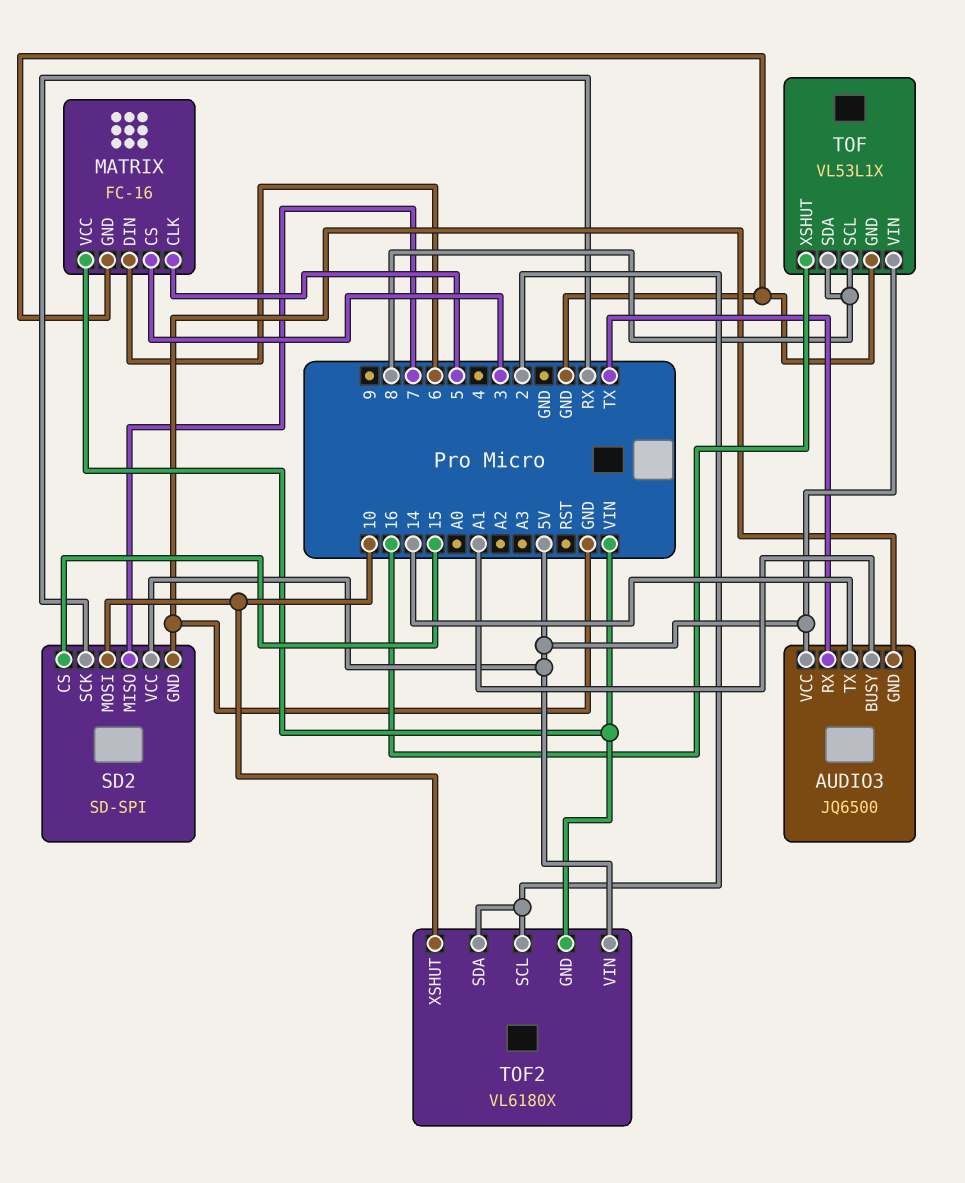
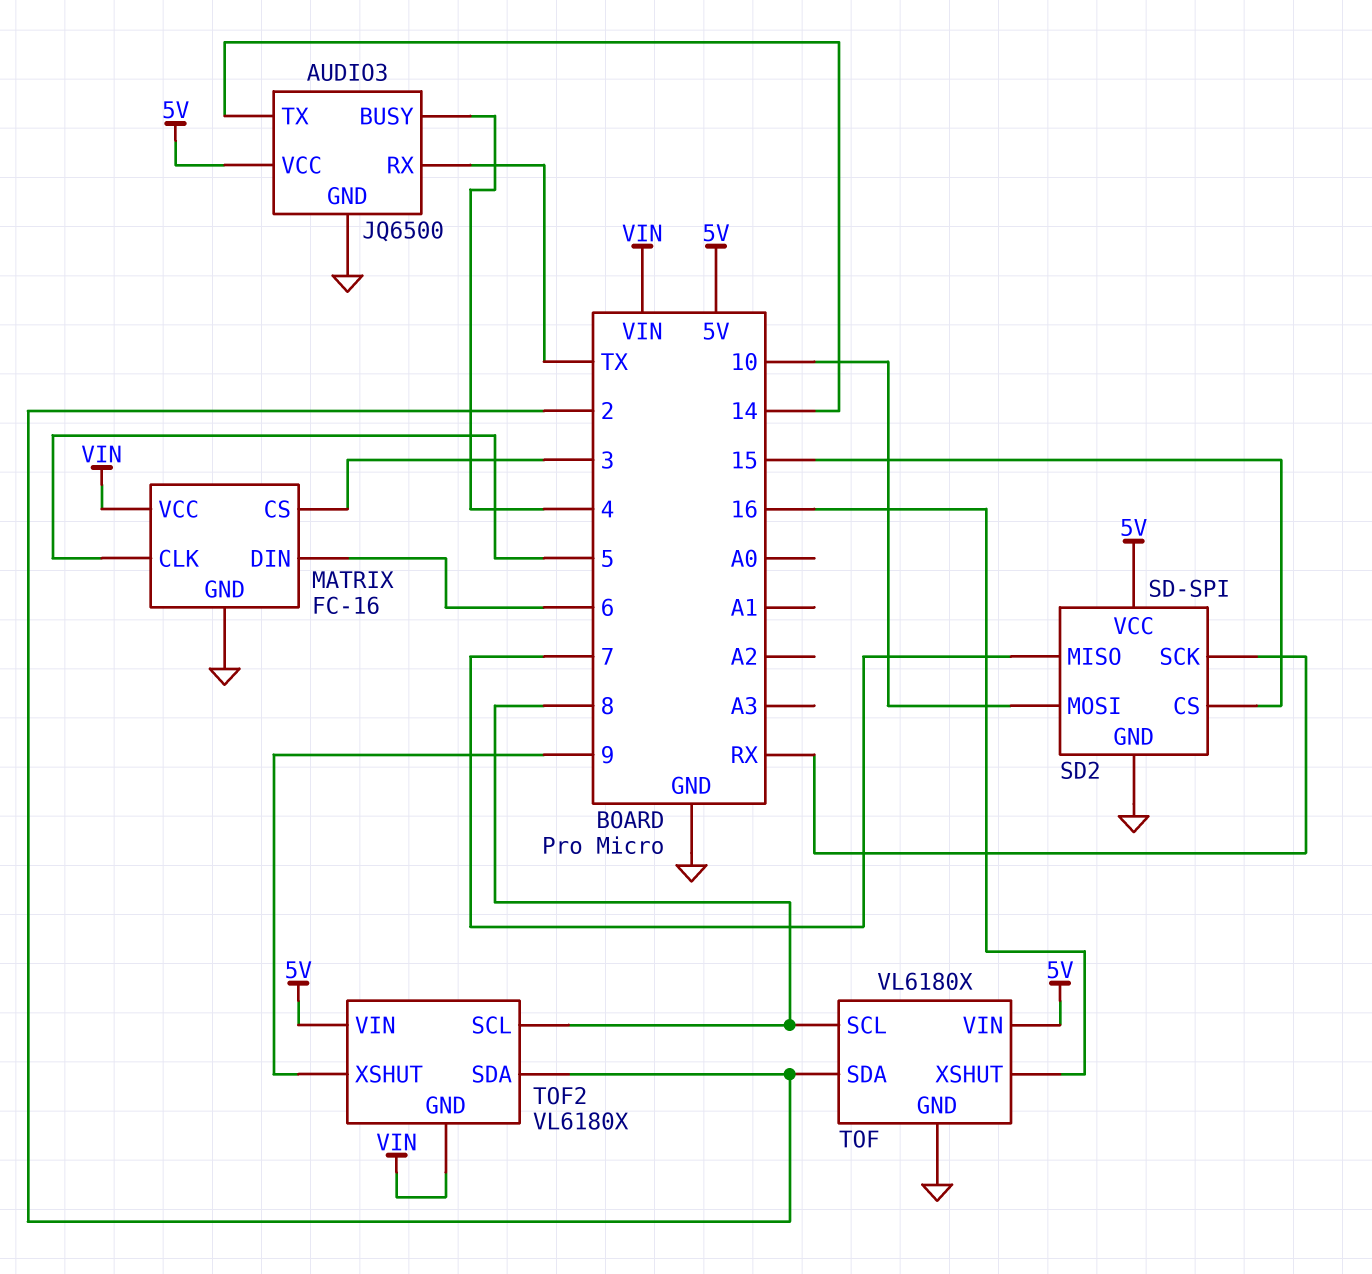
AUDIO3 pin BUSY: A1 -> 4
TOF: VL53L1X -> VL6180X
TOF pin SDA: 8 -> 2
TOF2 pin SCL: 2 -> 8
TOF2 pin XSHUT: 10 -> 9

